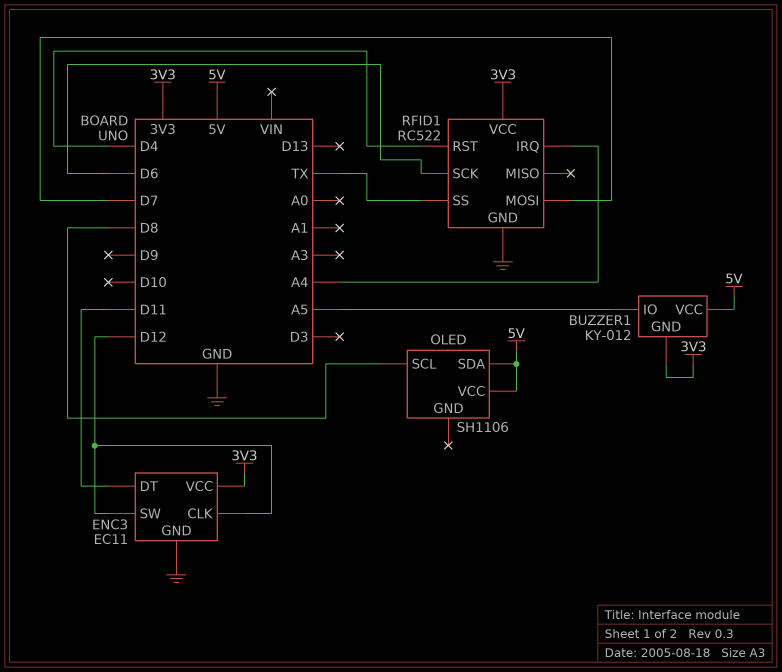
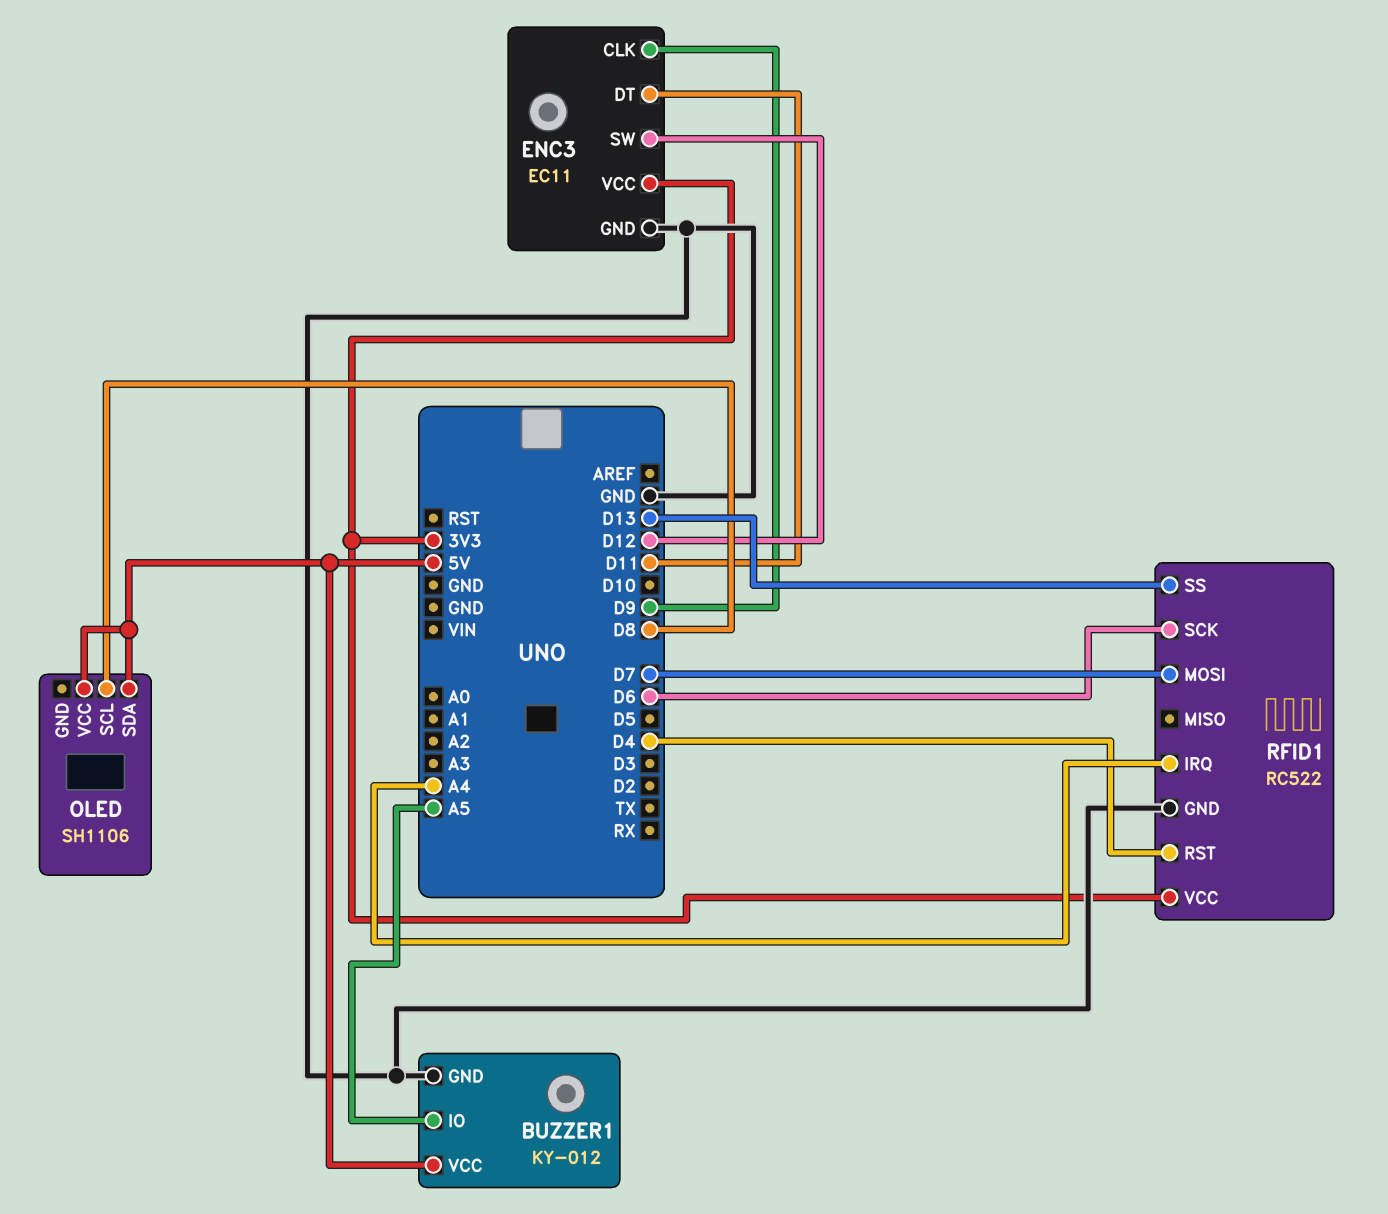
BUZZER1 pin GND: 3V3 -> GND
ENC3 pin CLK: D12 -> D9
RFID1 pin SS: TX -> D13

